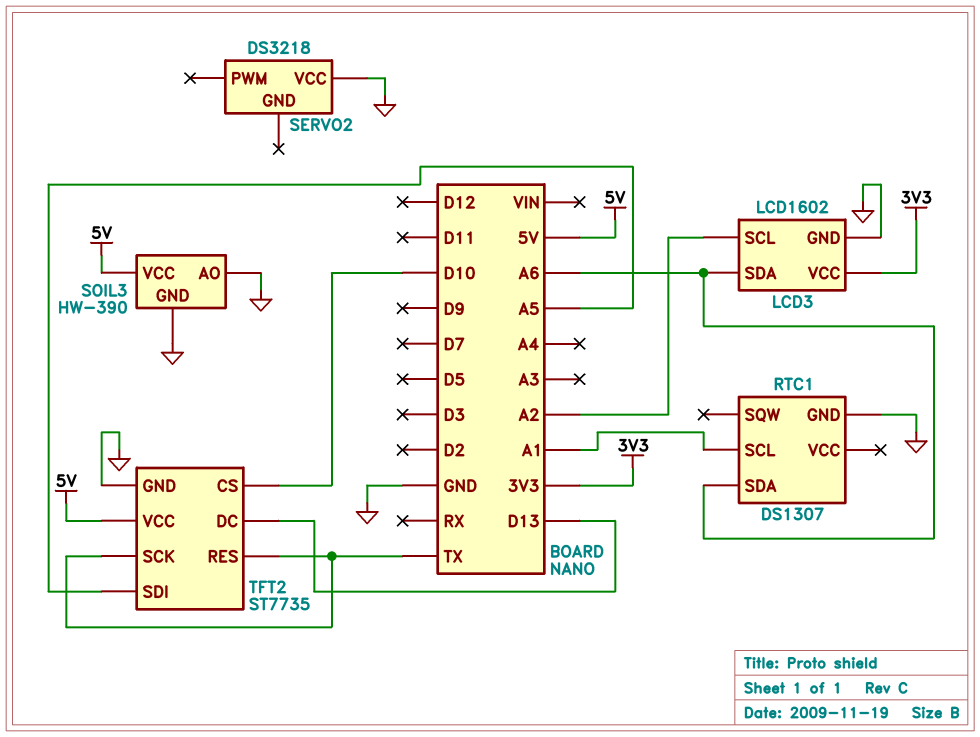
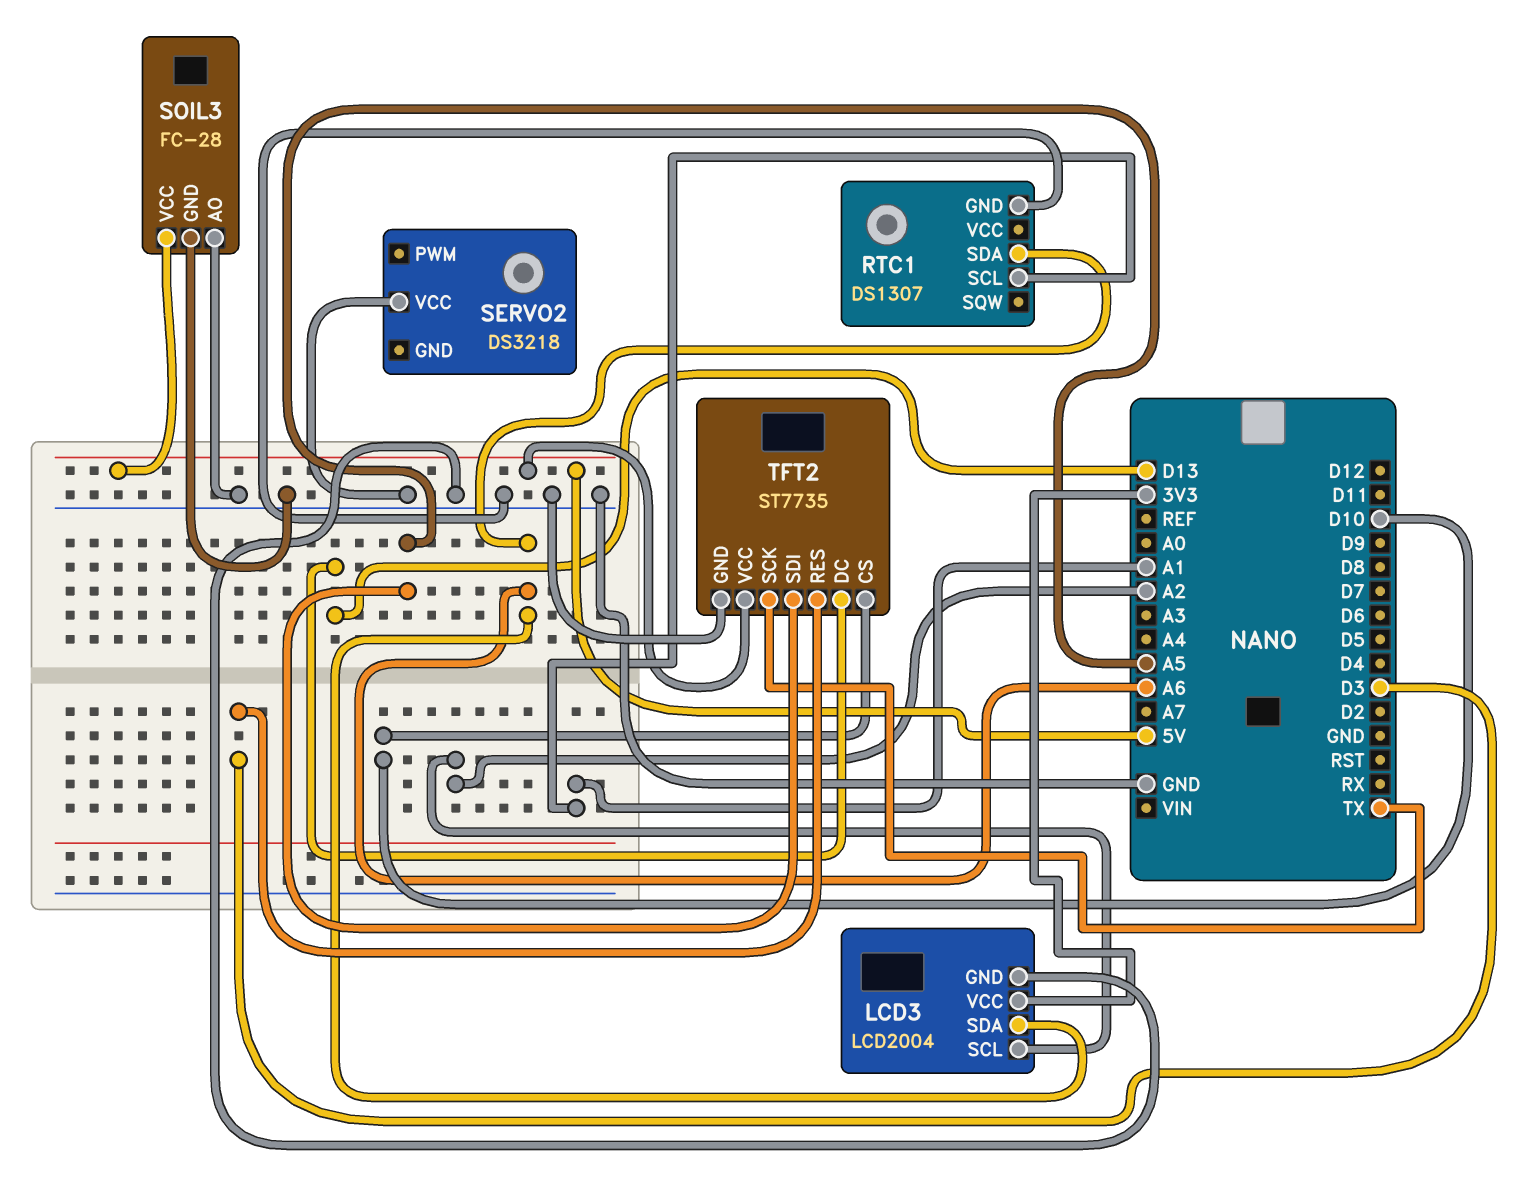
LCD3: LCD1602 -> LCD2004
SOIL3: HW-390 -> FC-28
TFT2 pin RES: TX -> D3

